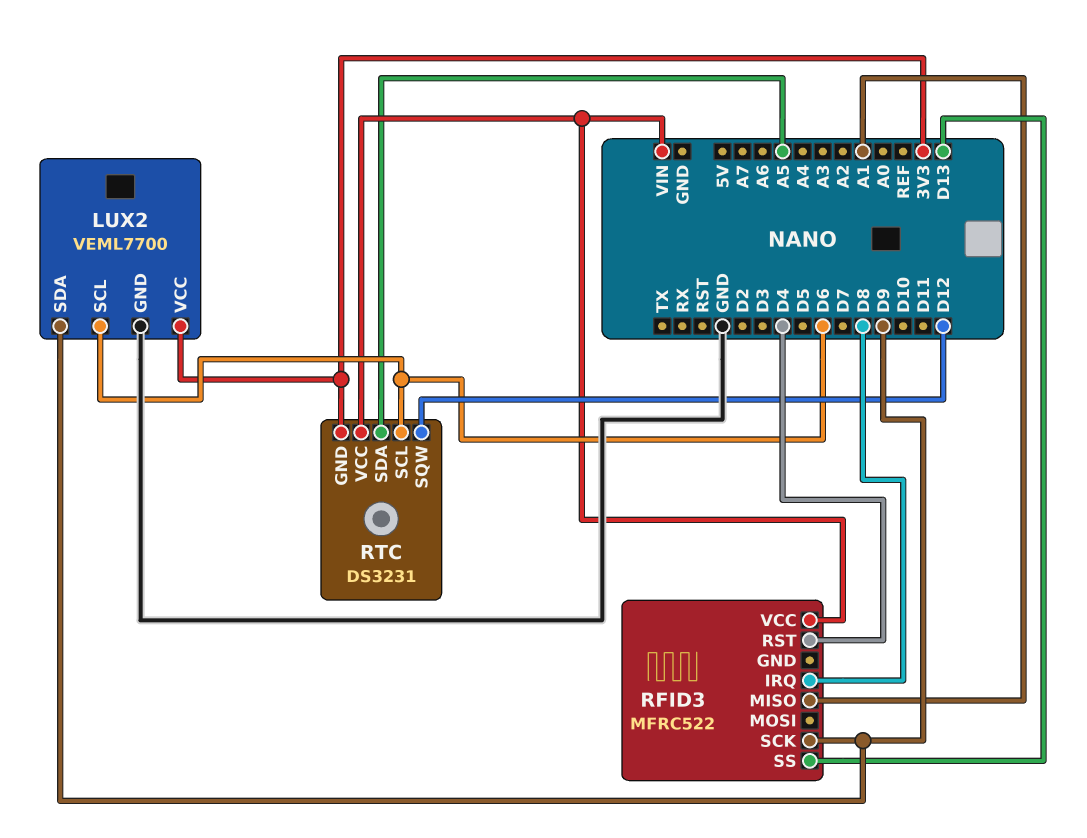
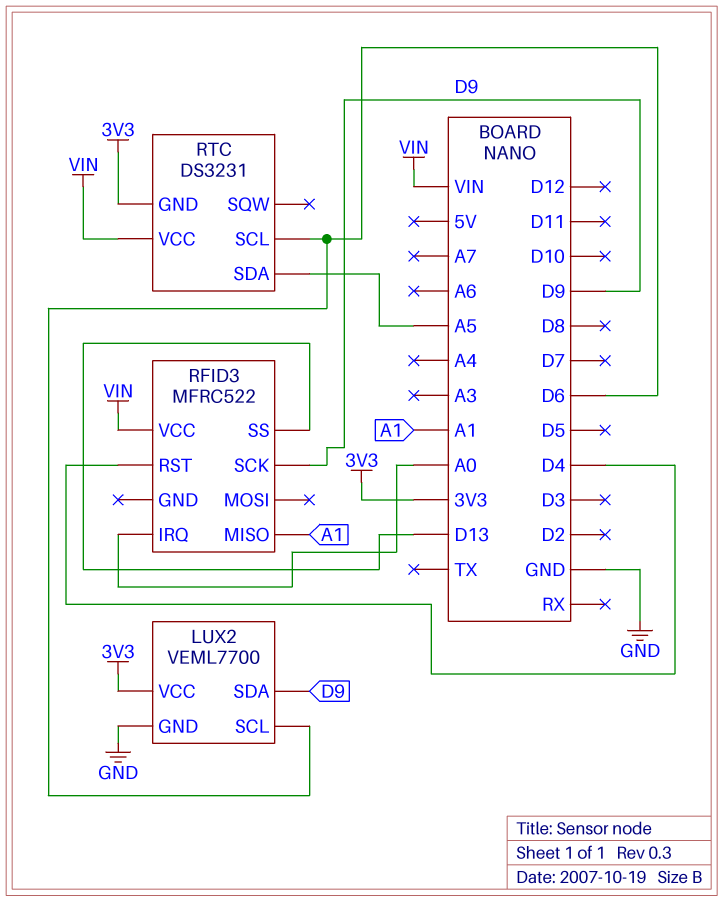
RFID3 pin IRQ: D8 -> A0
RTC pin SQW: D12 -> none

